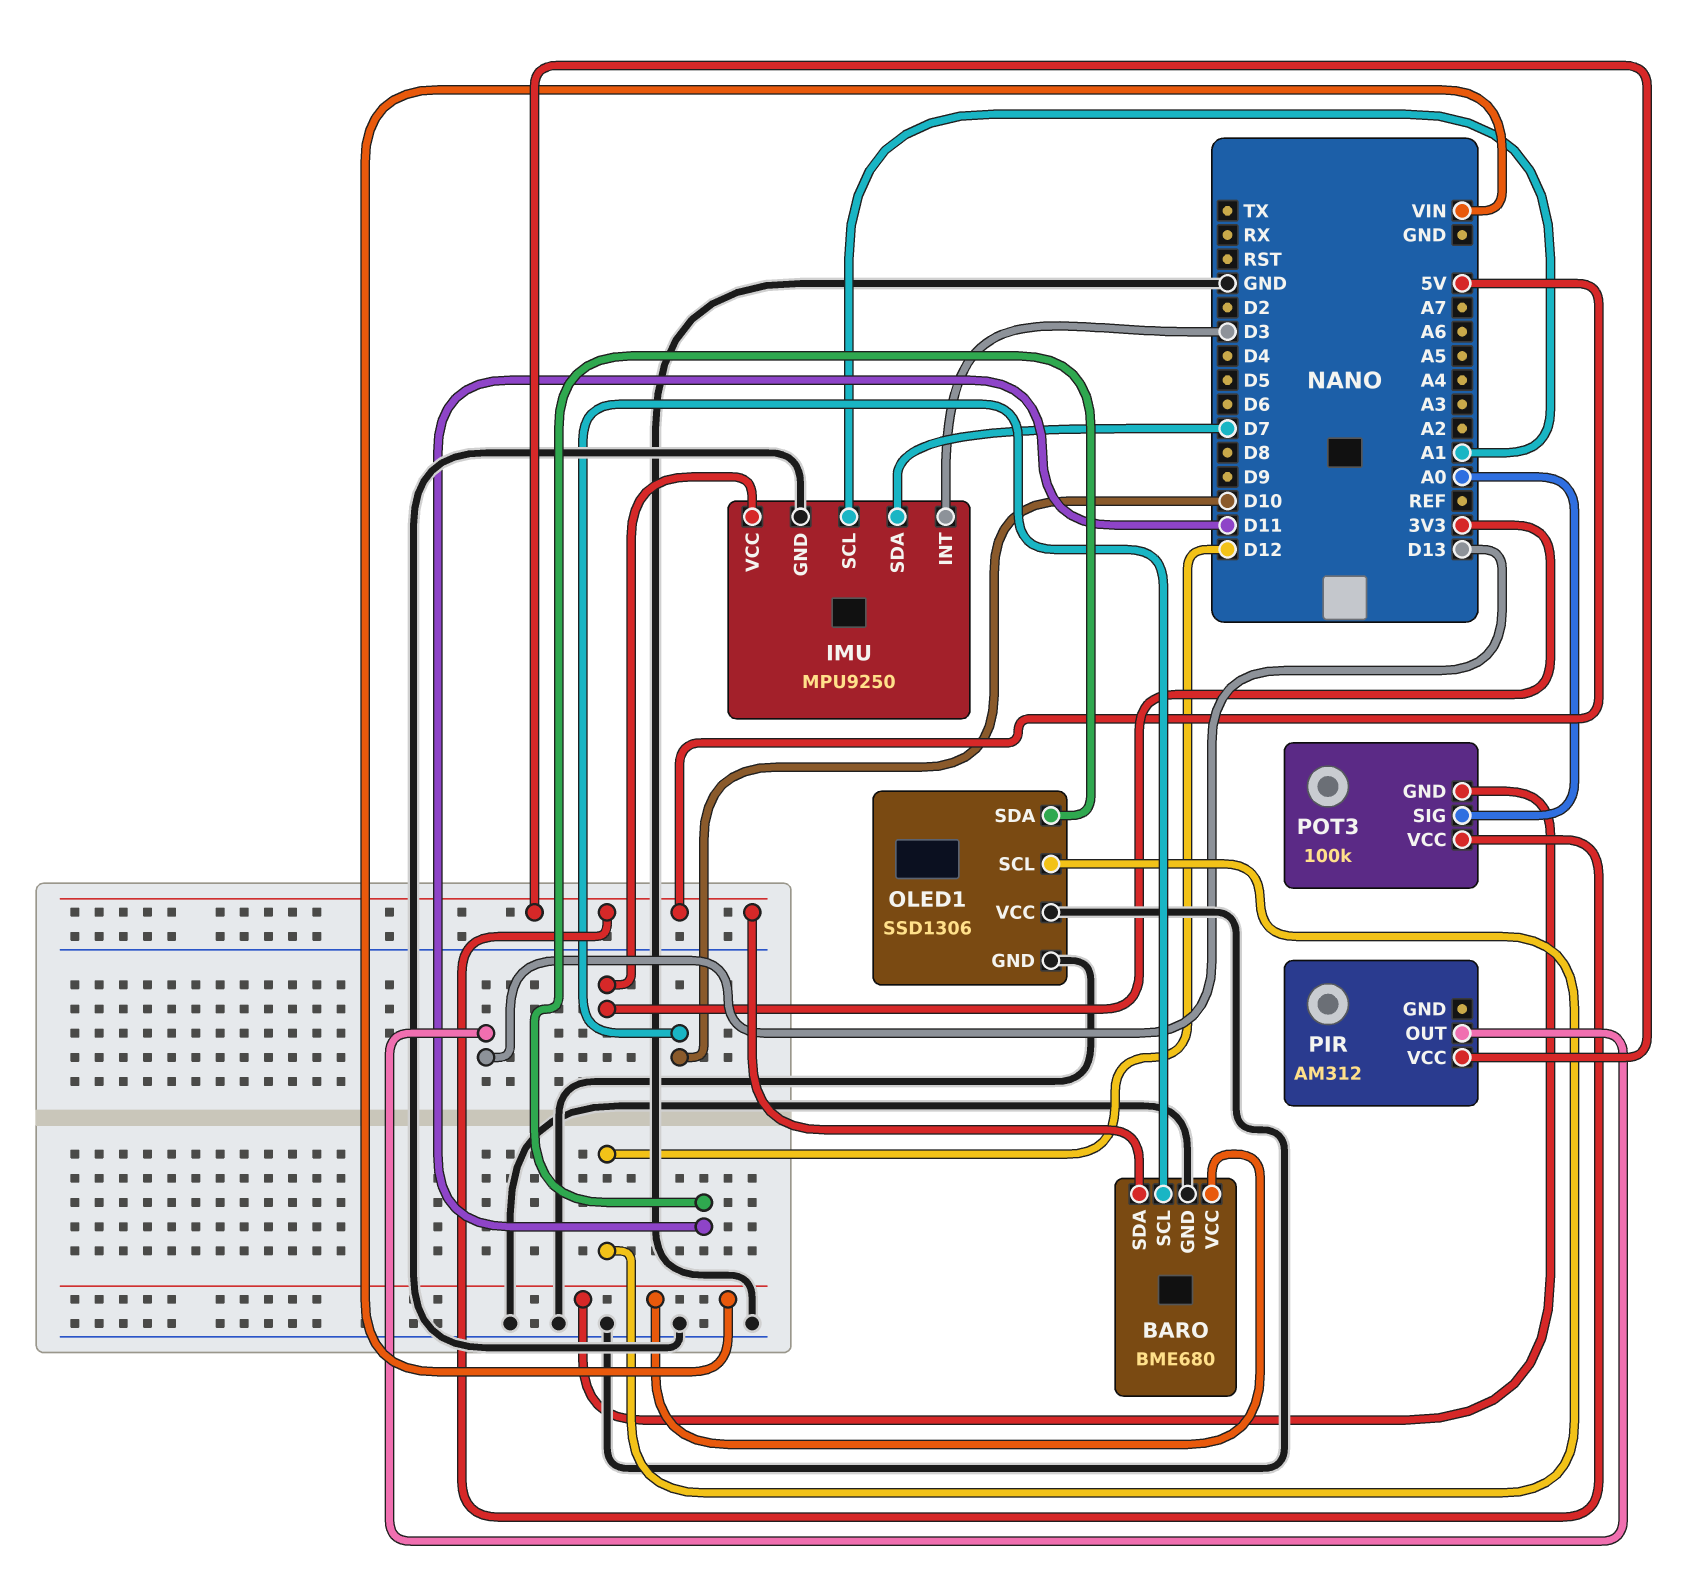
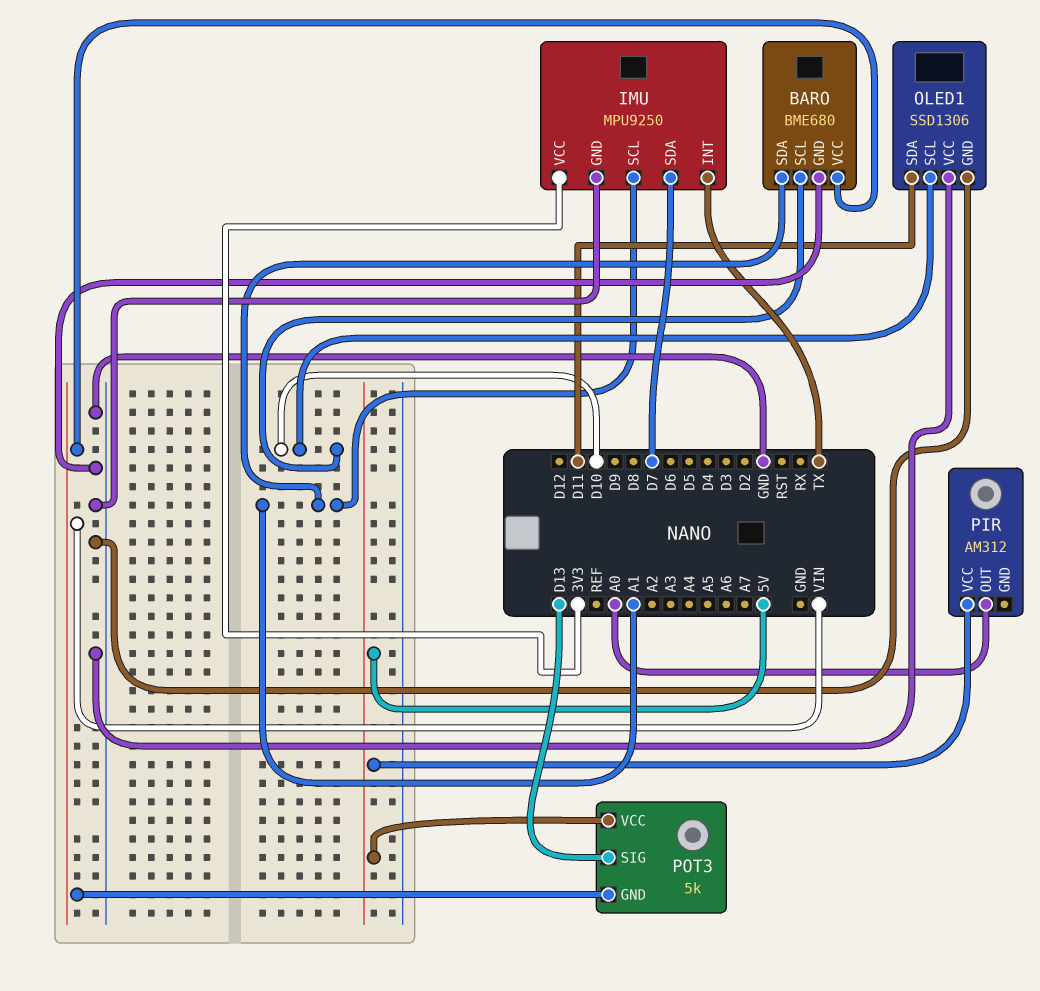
BARO pin SDA: 5V -> A1
IMU pin INT: D3 -> TX
OLED1 pin SCL: D12 -> D10
PIR pin OUT: D13 -> A0
POT3: 100k -> 5k
POT3 pin SIG: A0 -> D13

